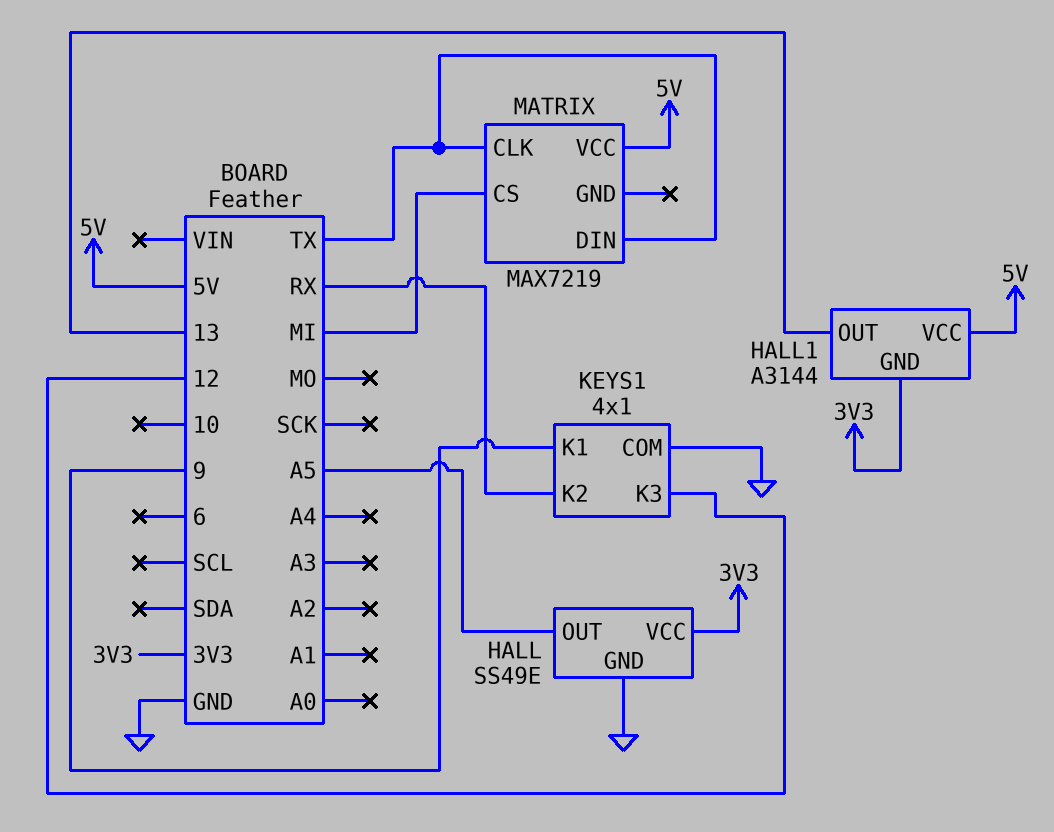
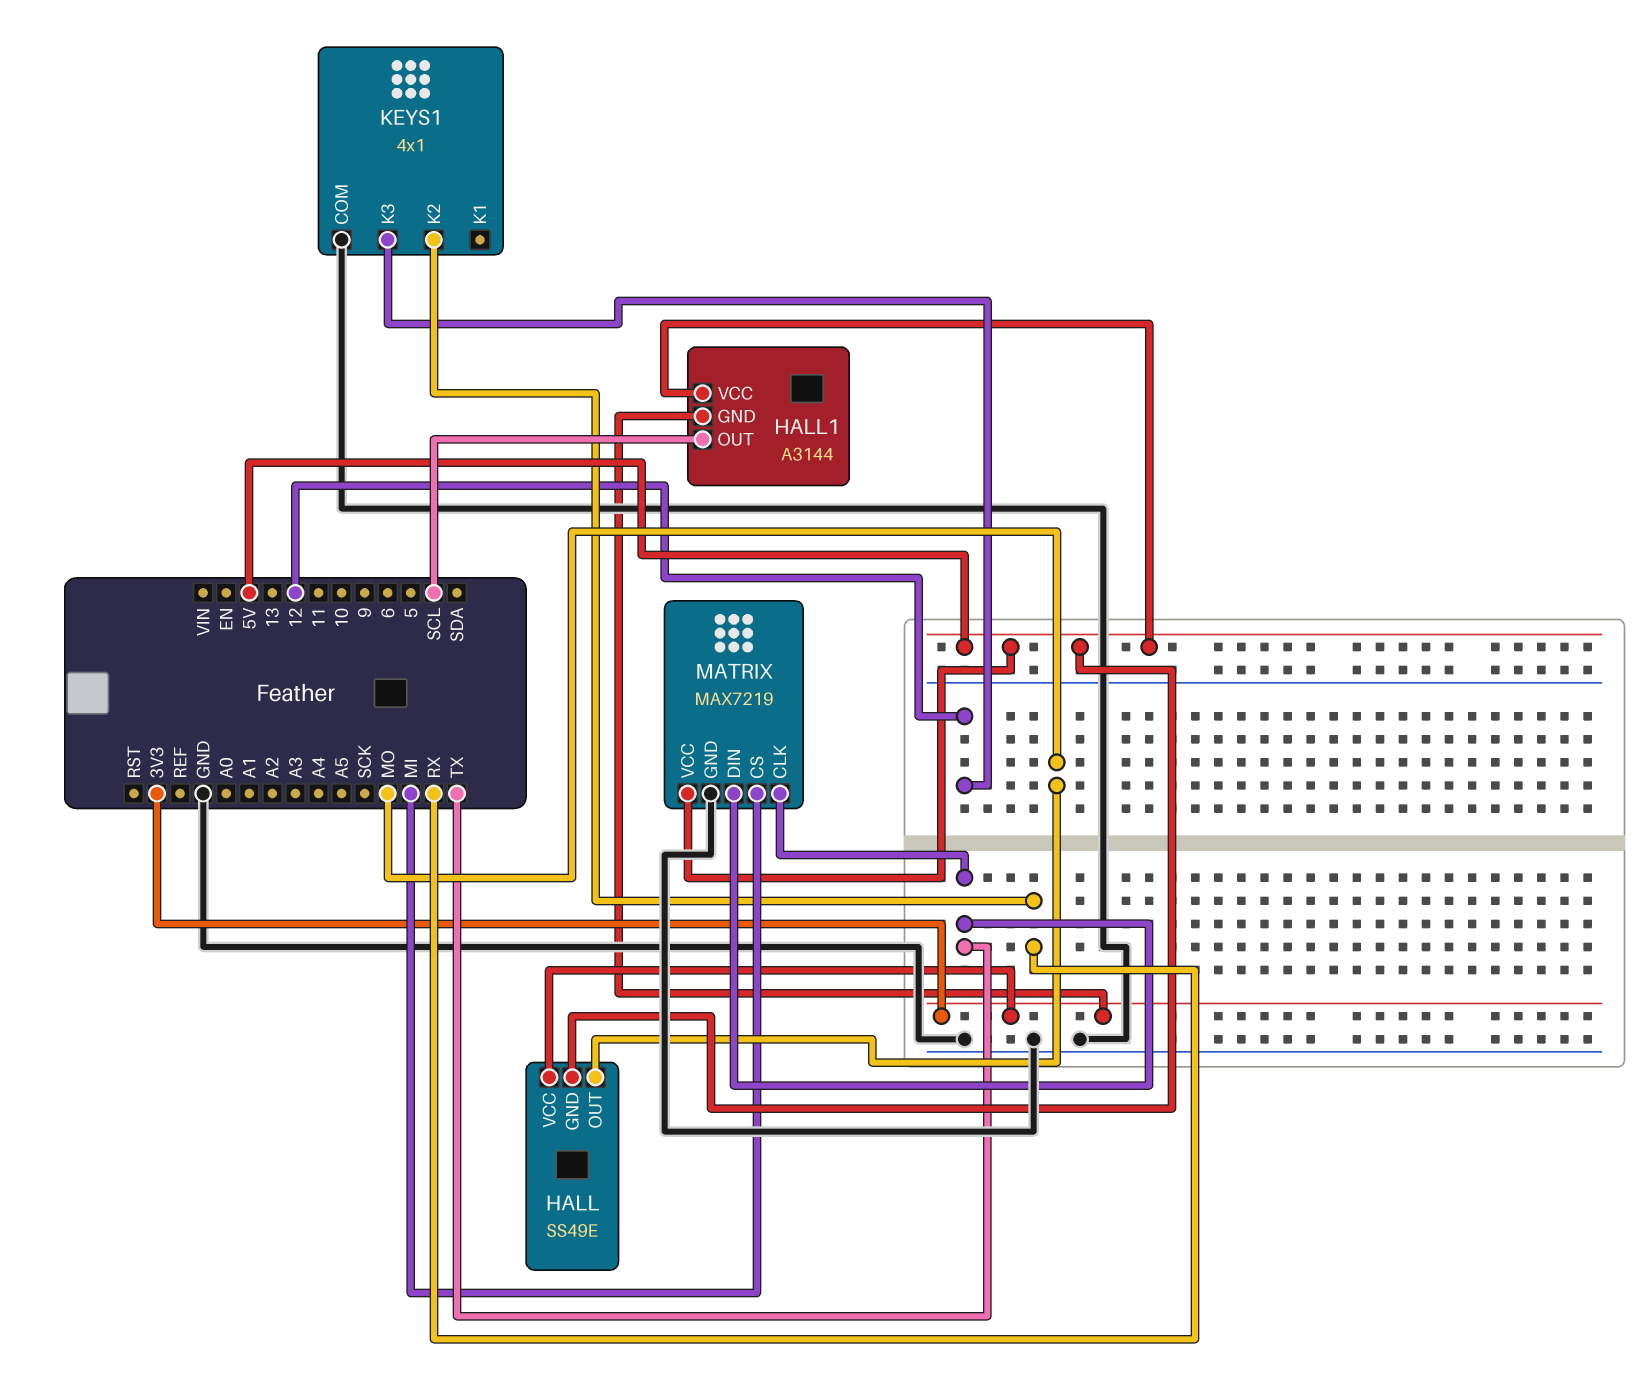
HALL pin GND: GND -> 5V
HALL pin OUT: A5 -> MO
HALL1 pin OUT: 13 -> SCL
KEYS1 pin K1: 9 -> none
MATRIX pin GND: none -> GND

